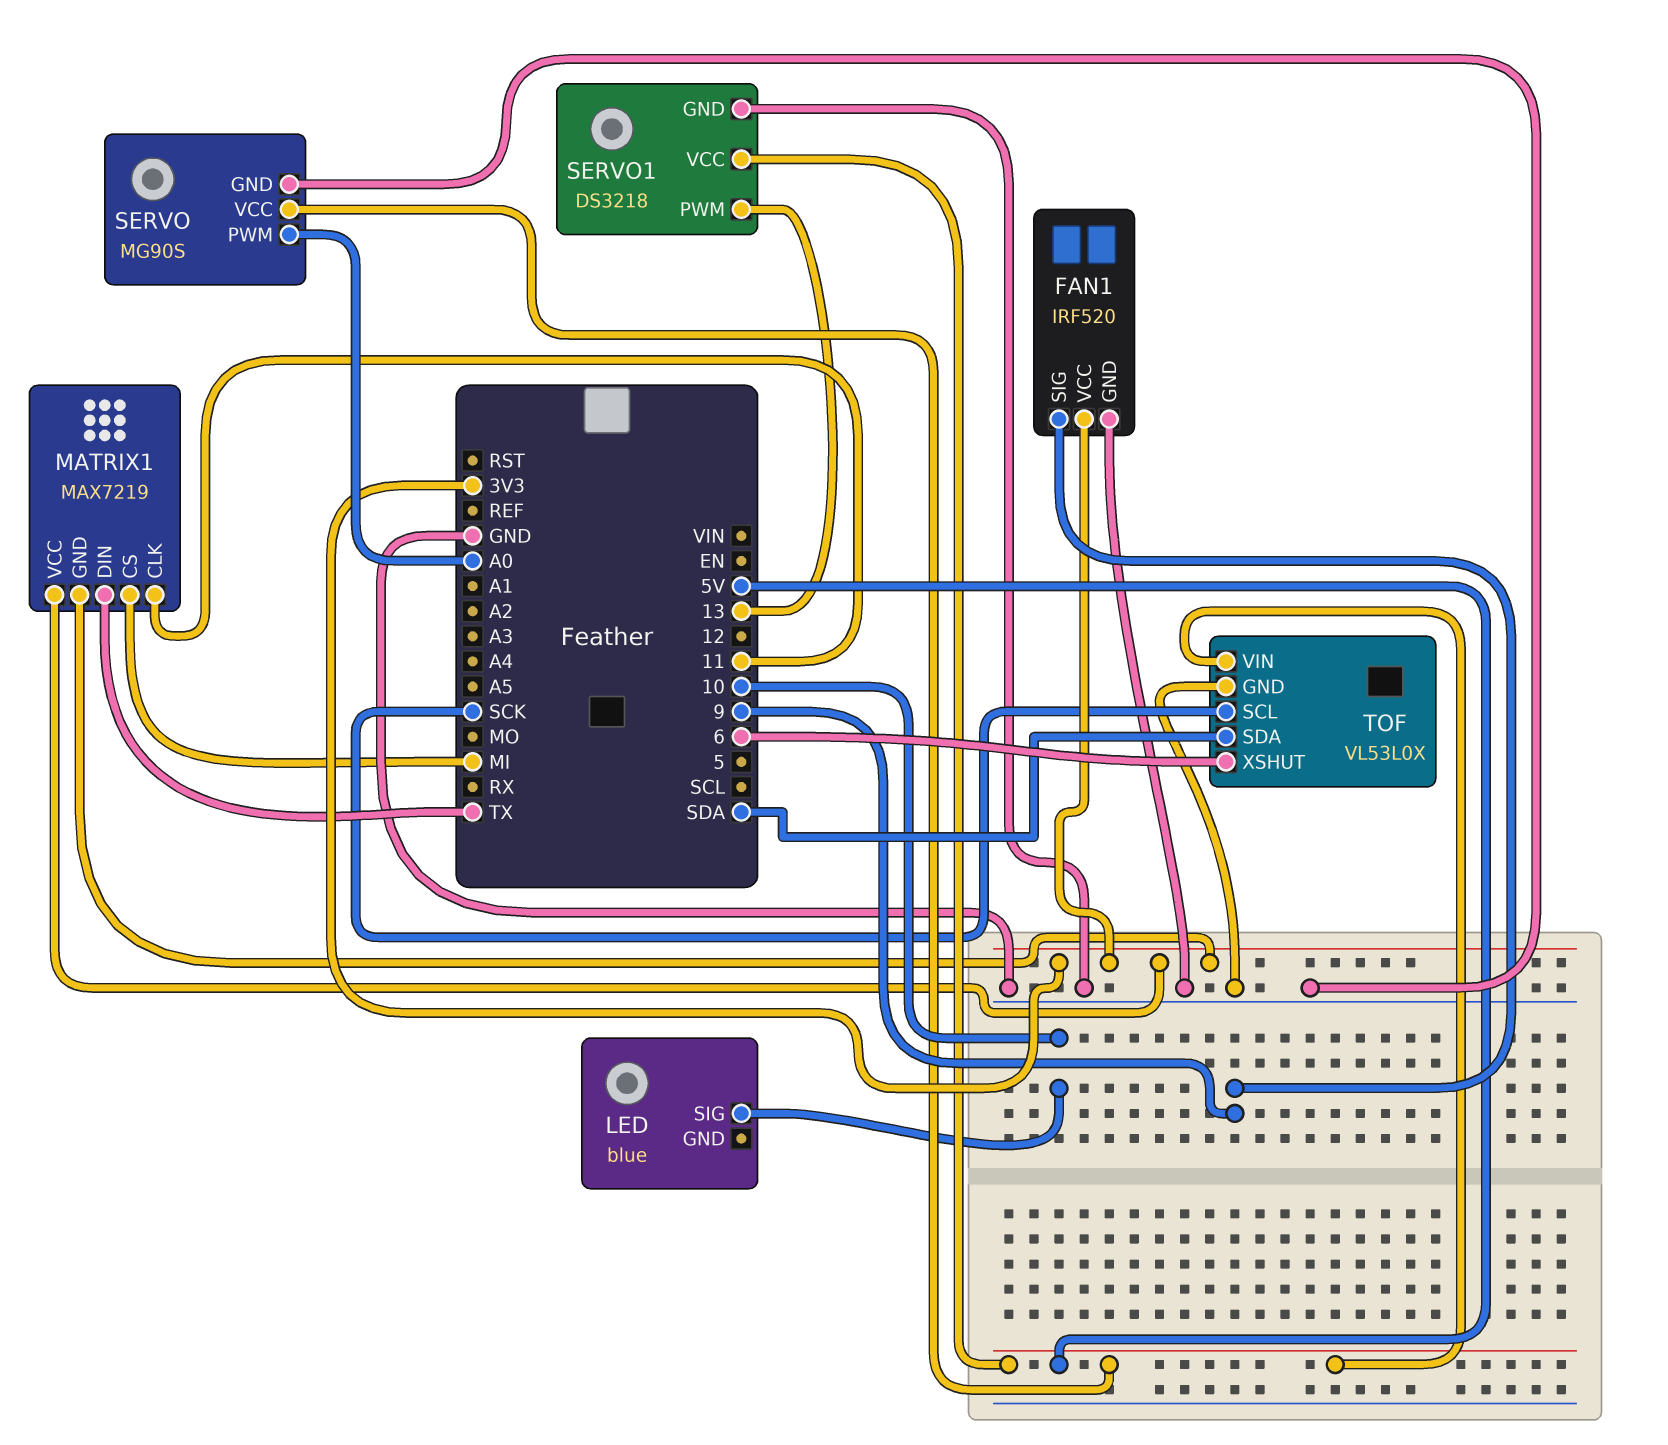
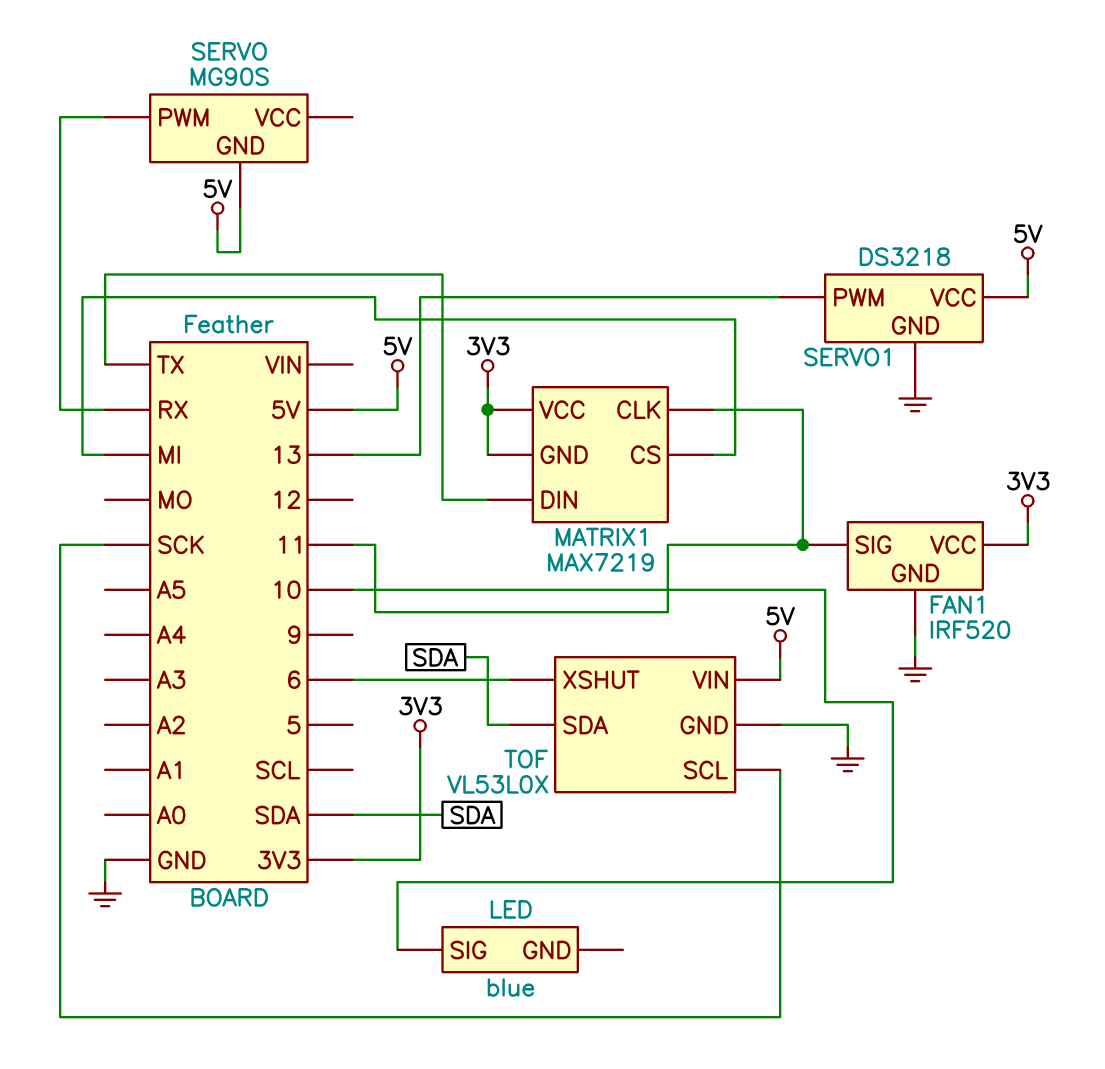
FAN1 pin SIG: 9 -> 11
SERVO pin GND: GND -> 5V
SERVO pin PWM: A0 -> RX
SERVO pin VCC: 5V -> none

